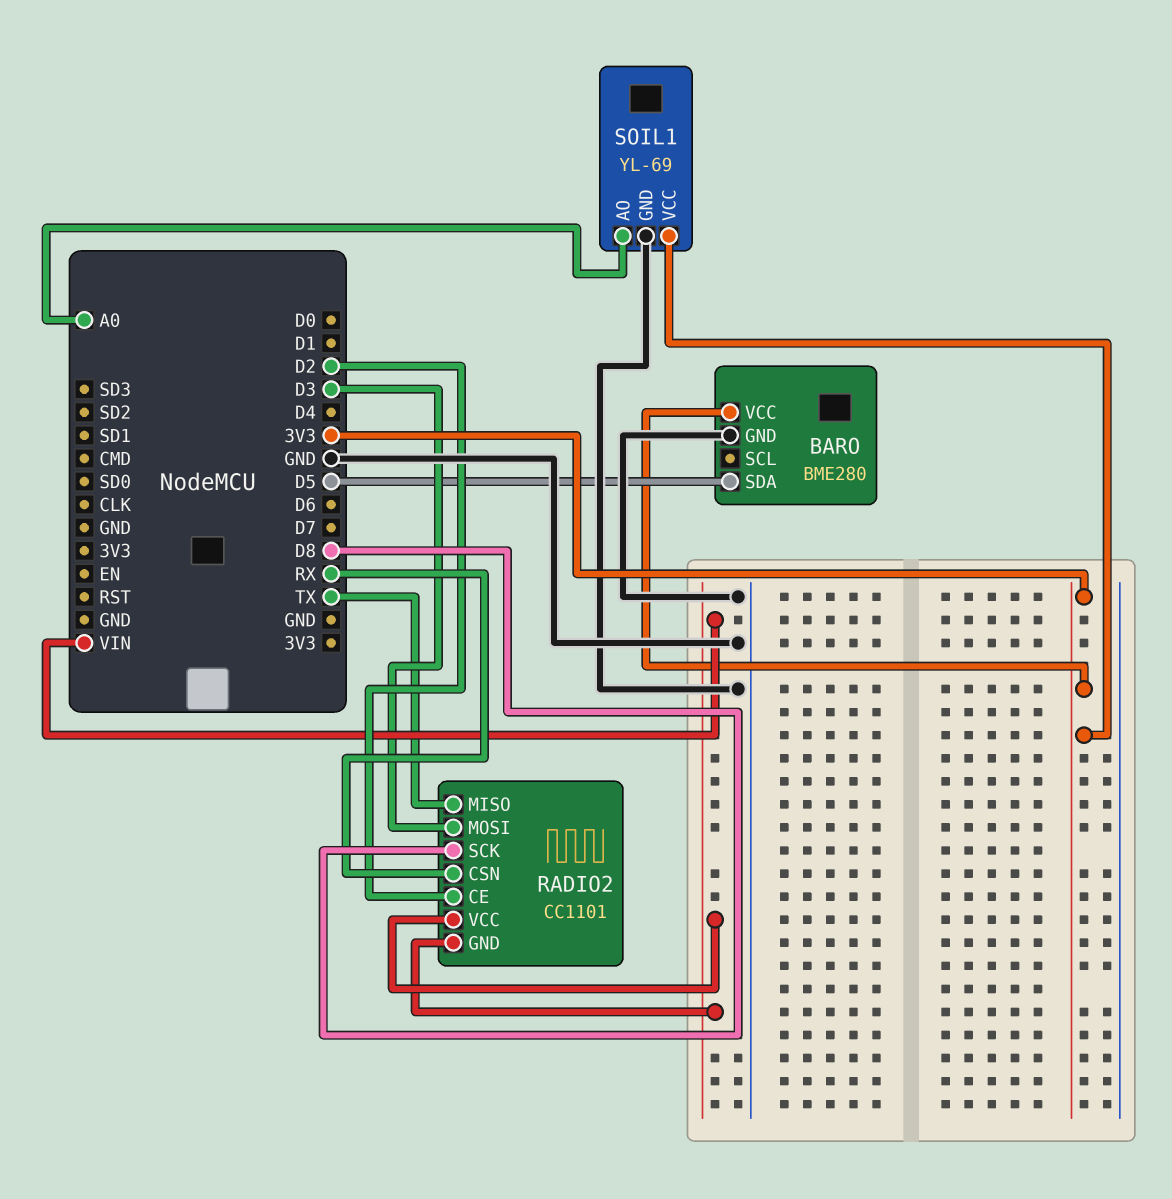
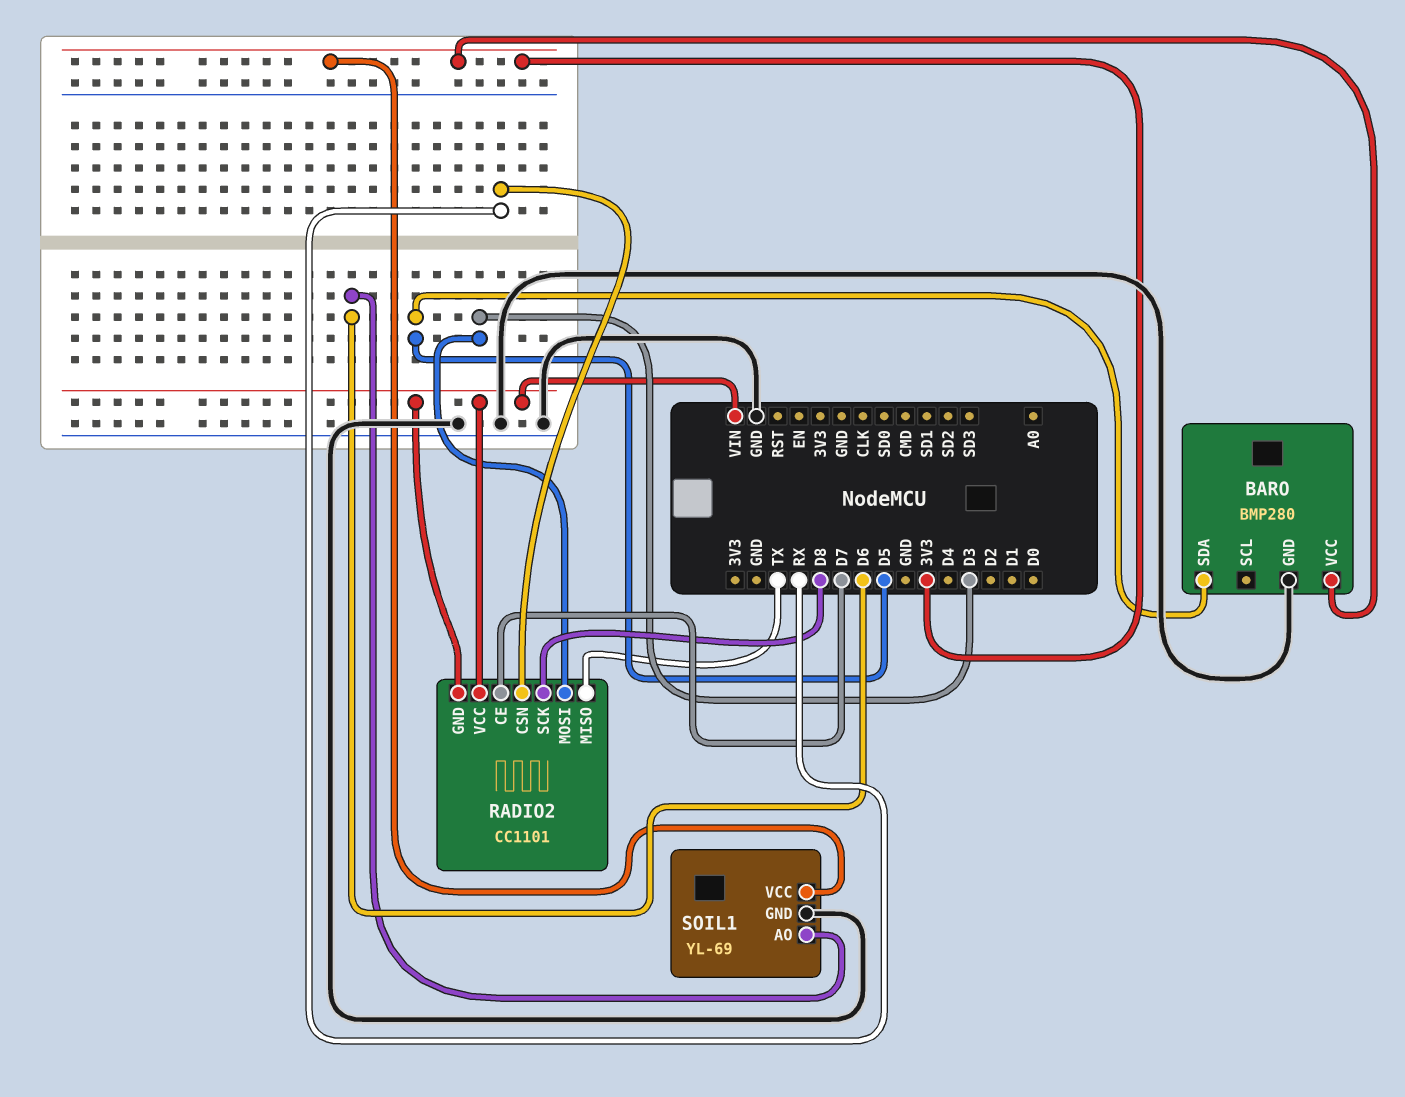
BARO: BME280 -> BMP280
RADIO2 pin CE: D2 -> D7
SOIL1 pin AO: A0 -> D6

